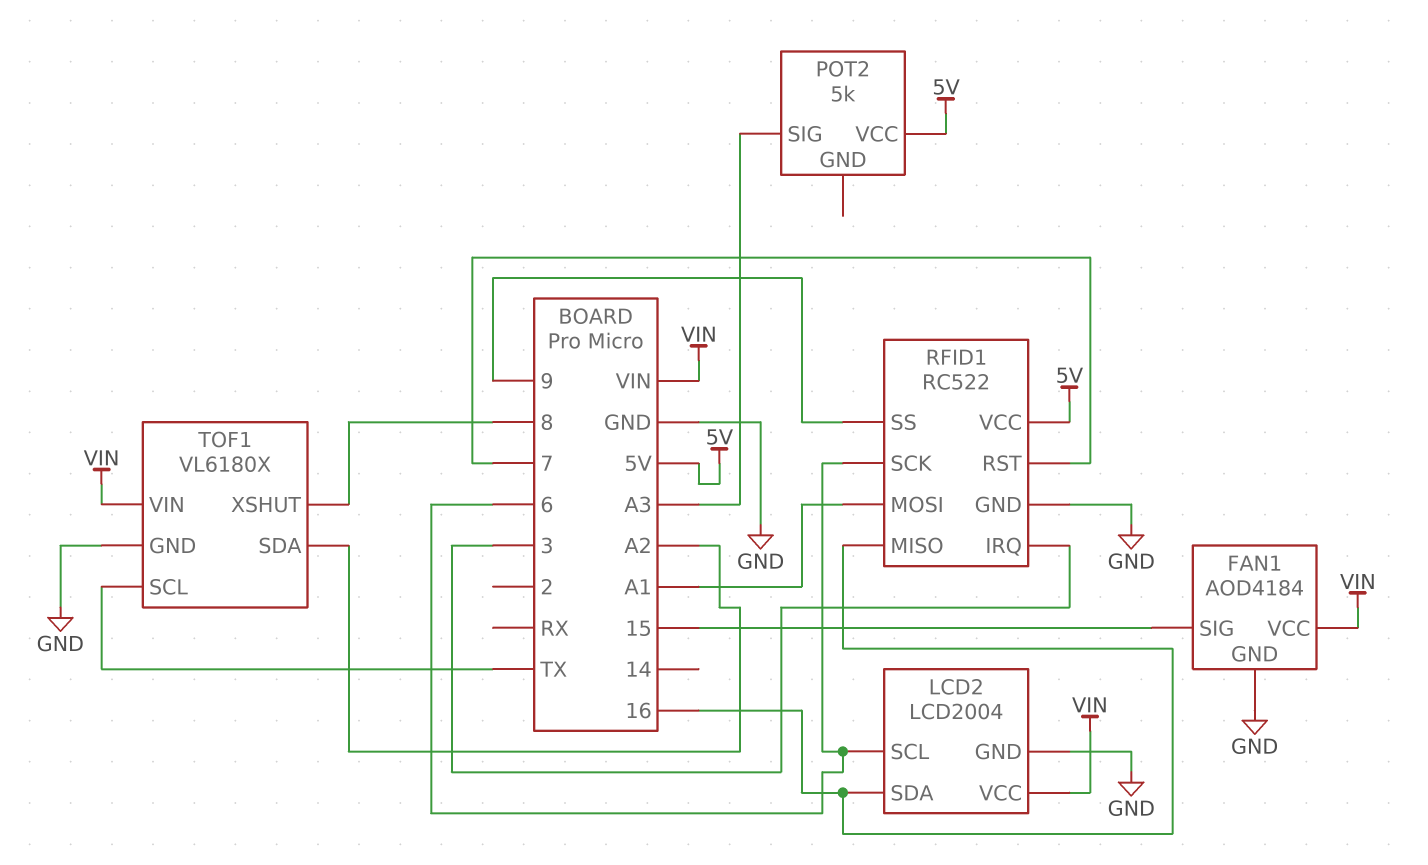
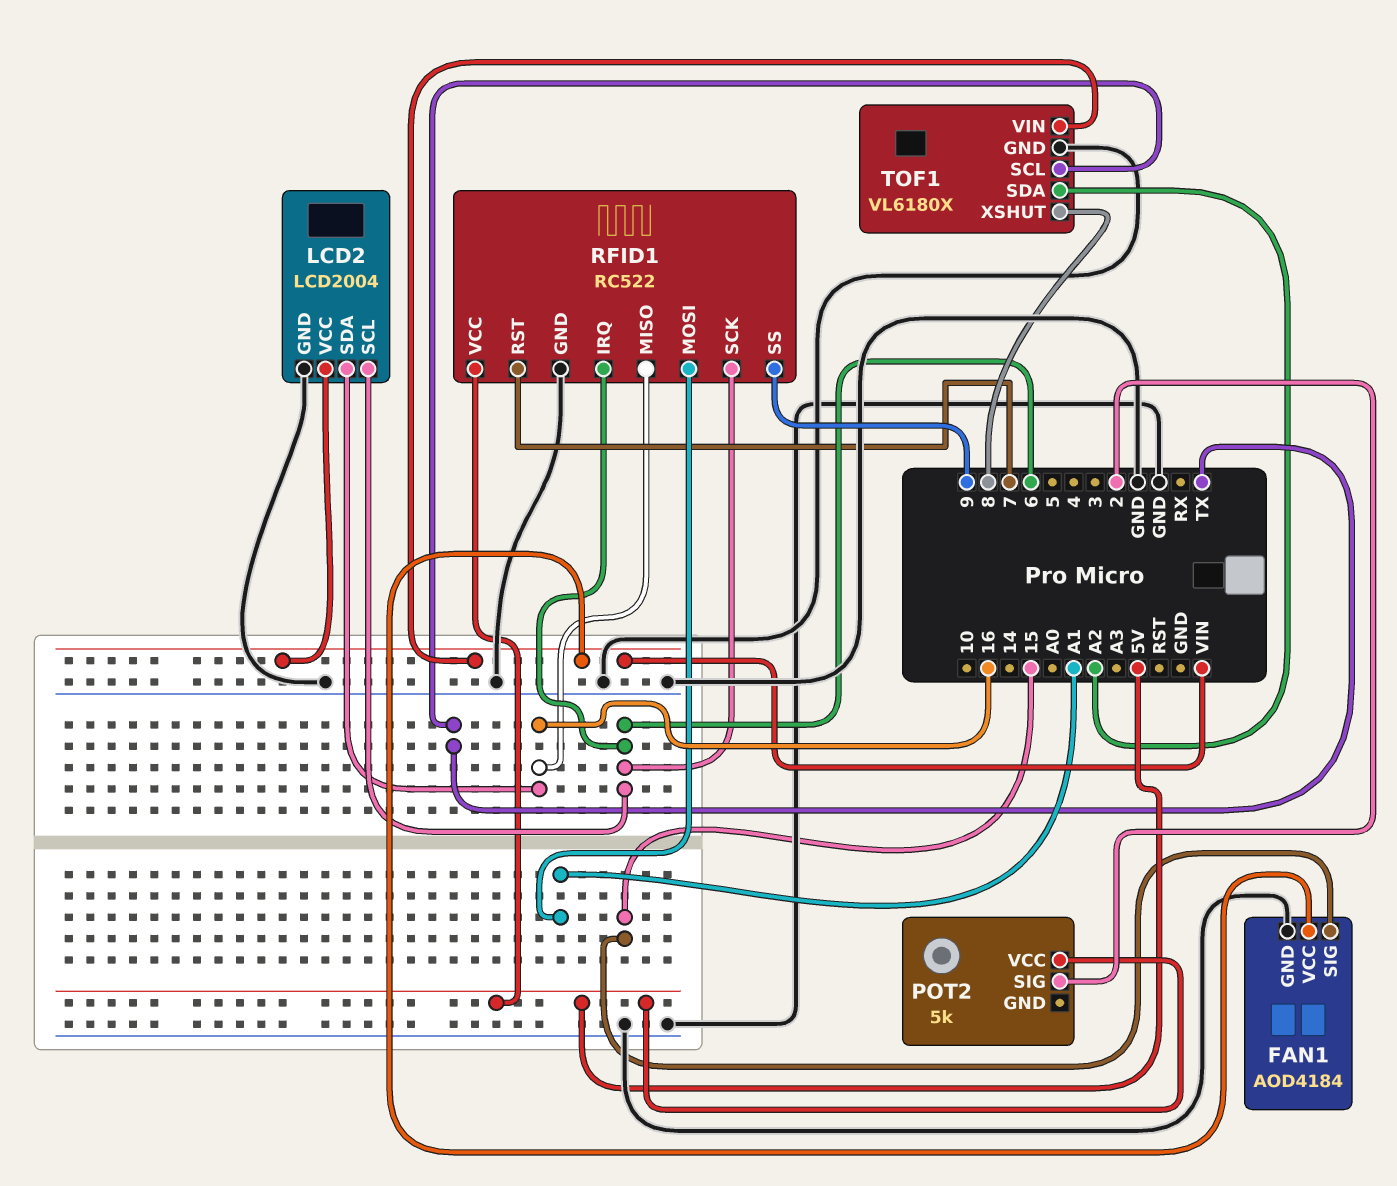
POT2 pin SIG: A3 -> 2
RFID1 pin IRQ: 3 -> 6

